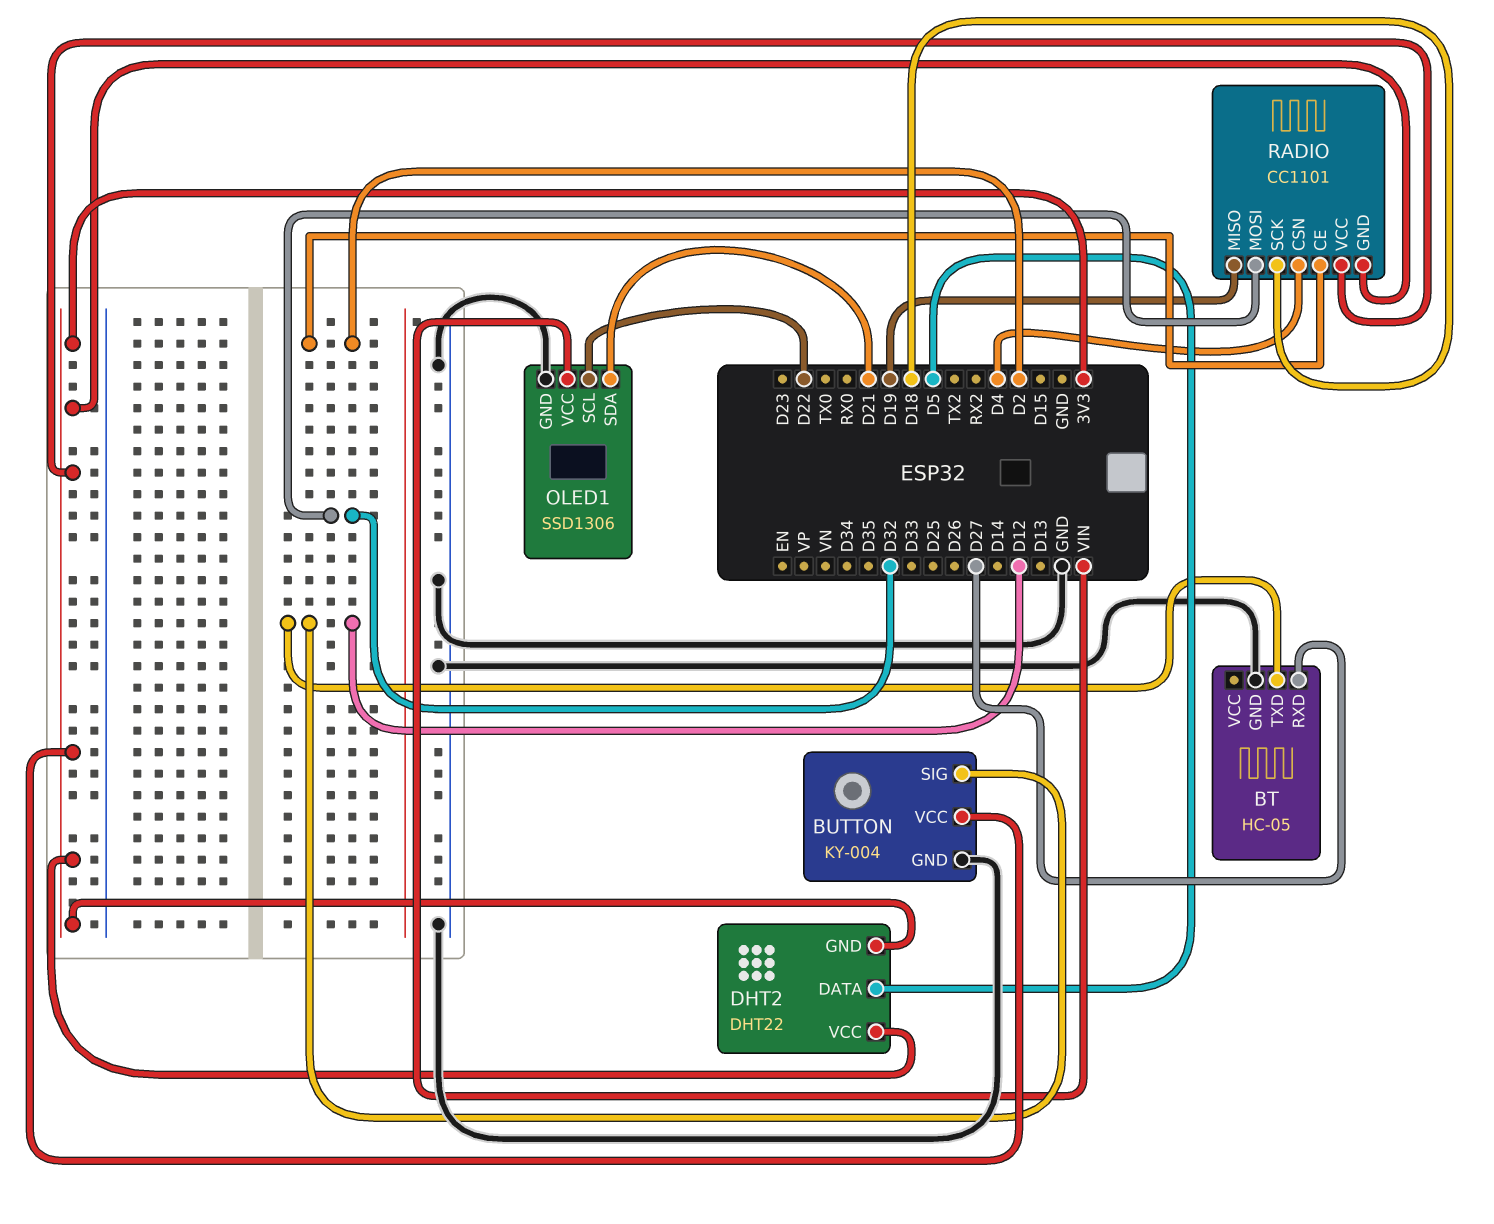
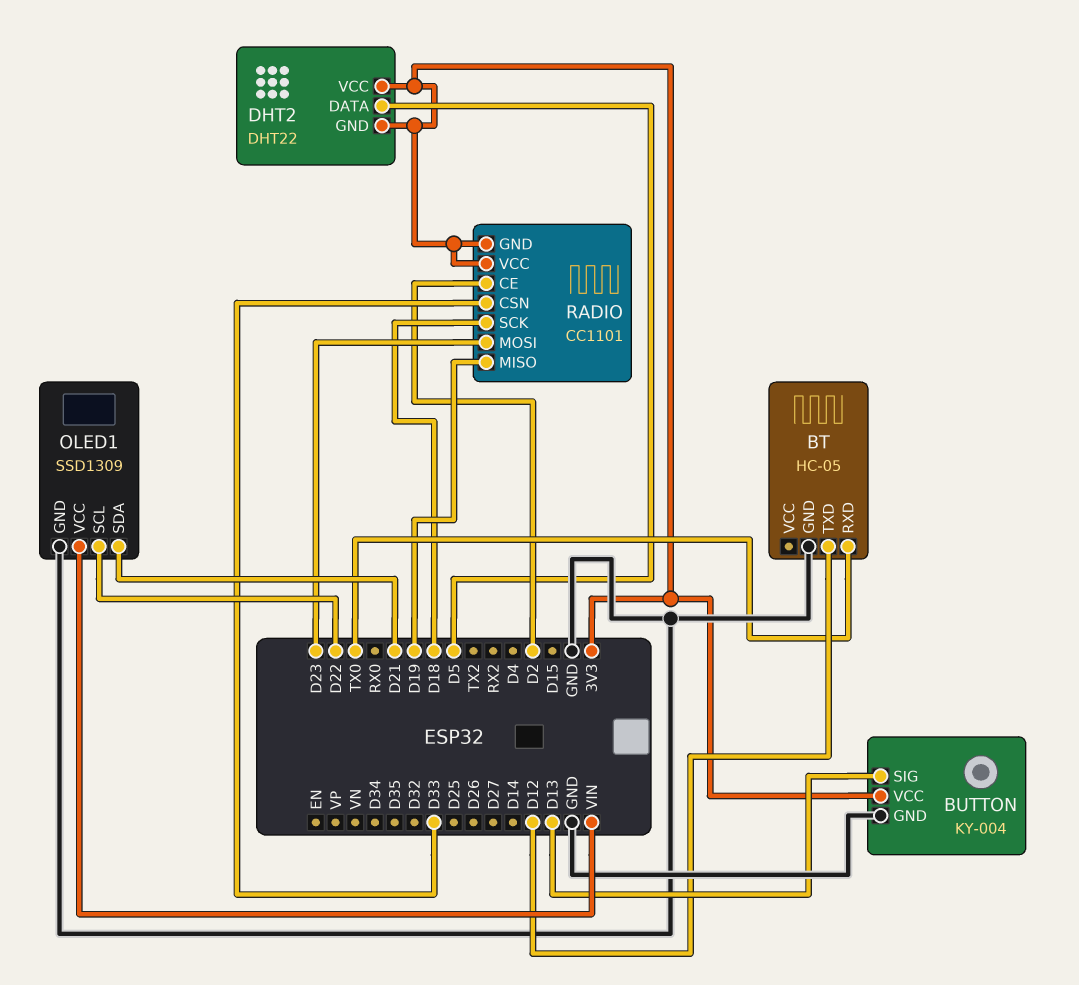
BT pin RXD: D27 -> TX0
BUTTON pin SIG: D12 -> D13
OLED1: SSD1306 -> SSD1309
RADIO pin CSN: D4 -> D33
RADIO pin MOSI: D32 -> D23

